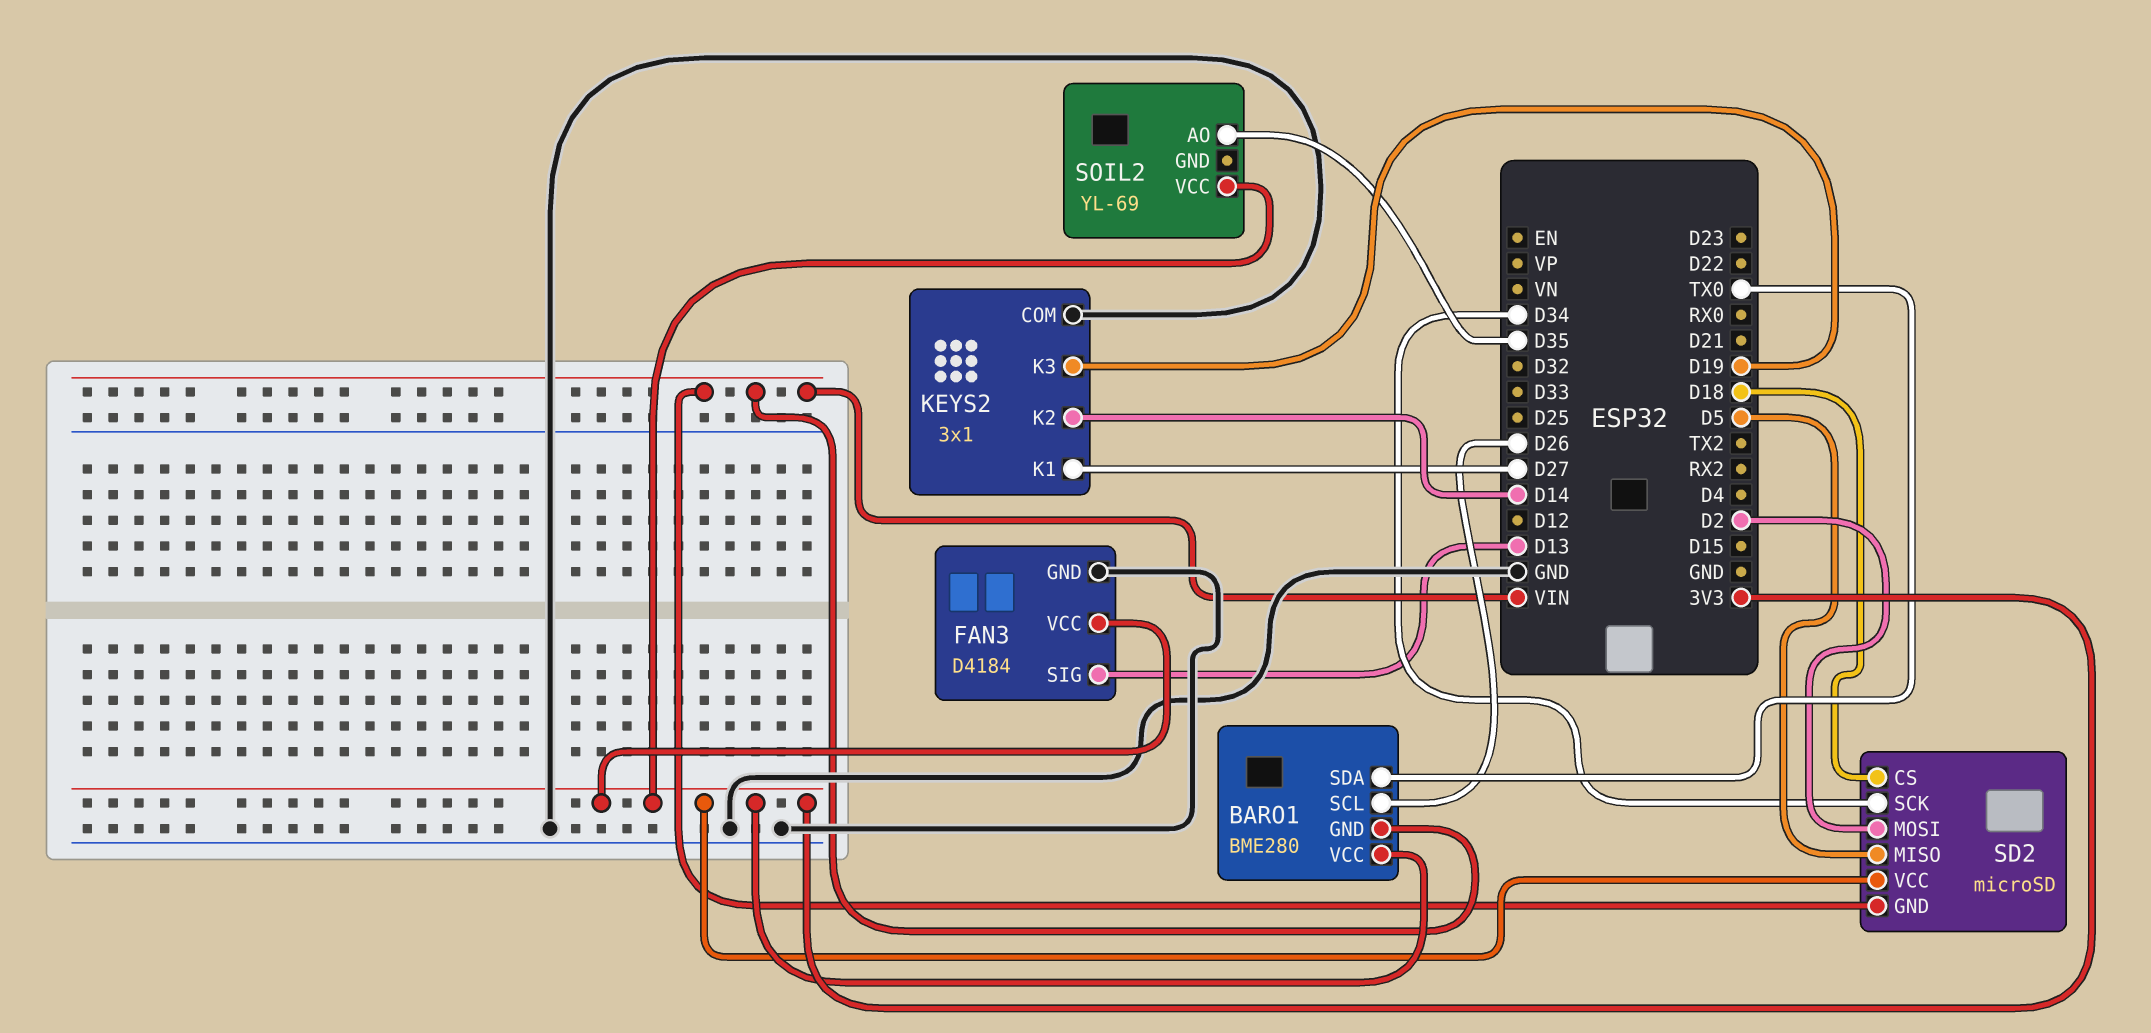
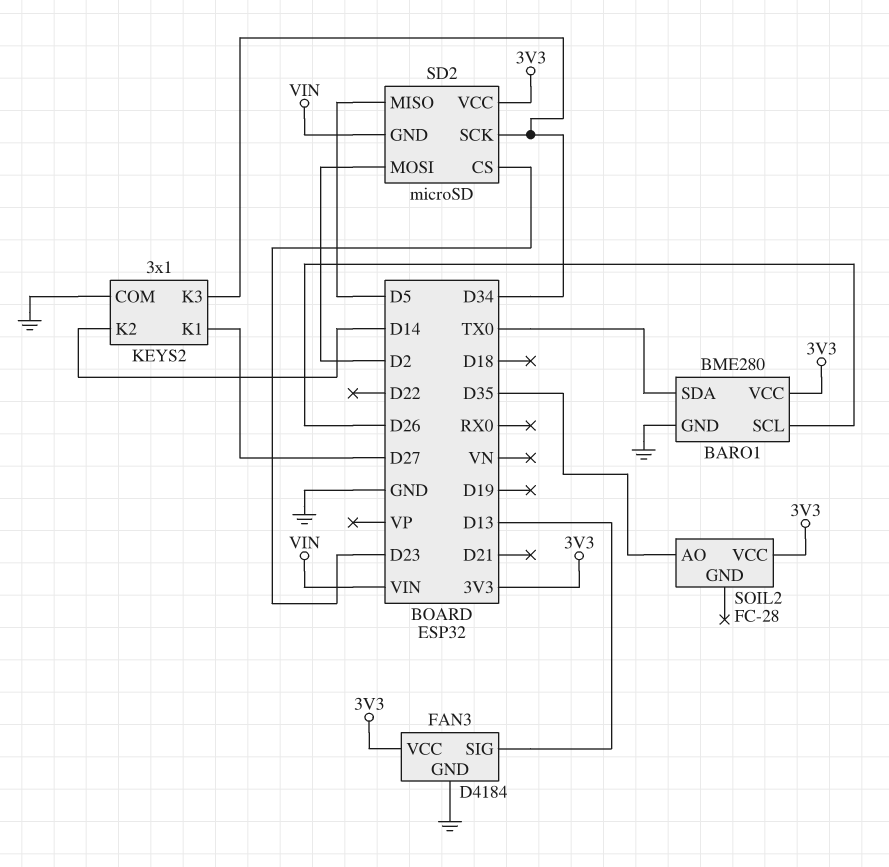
BARO1 pin GND: VIN -> GND
KEYS2 pin K3: D19 -> D34
SD2 pin CS: D18 -> D23
SOIL2: YL-69 -> FC-28

